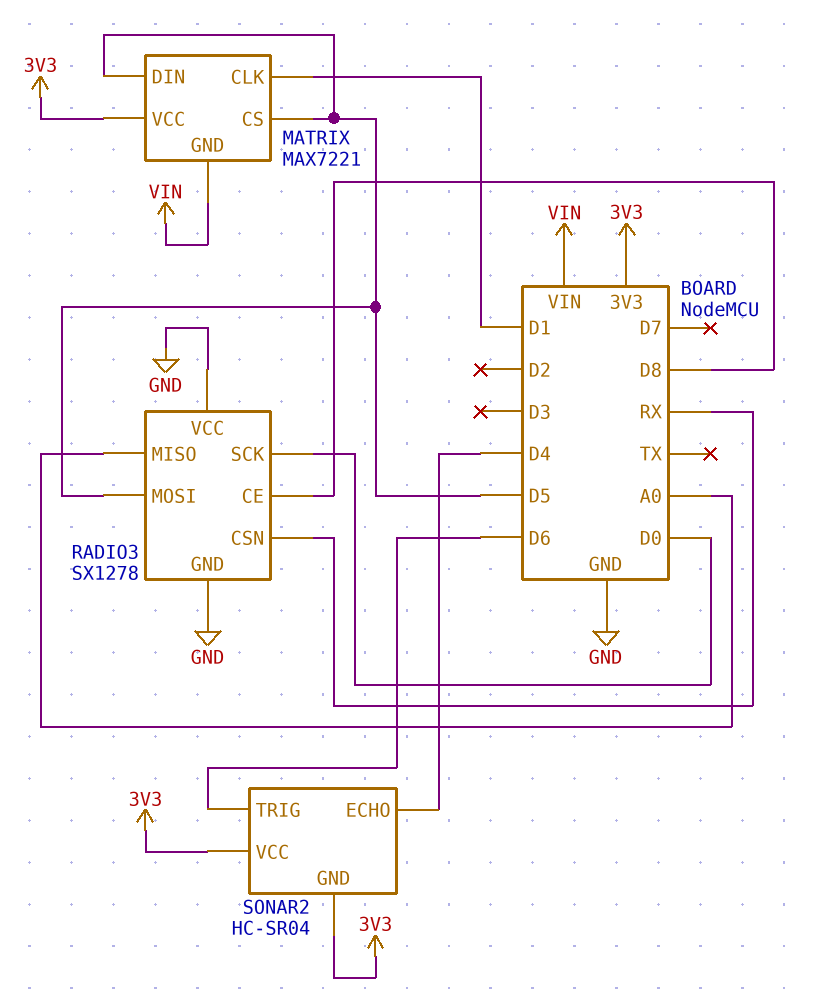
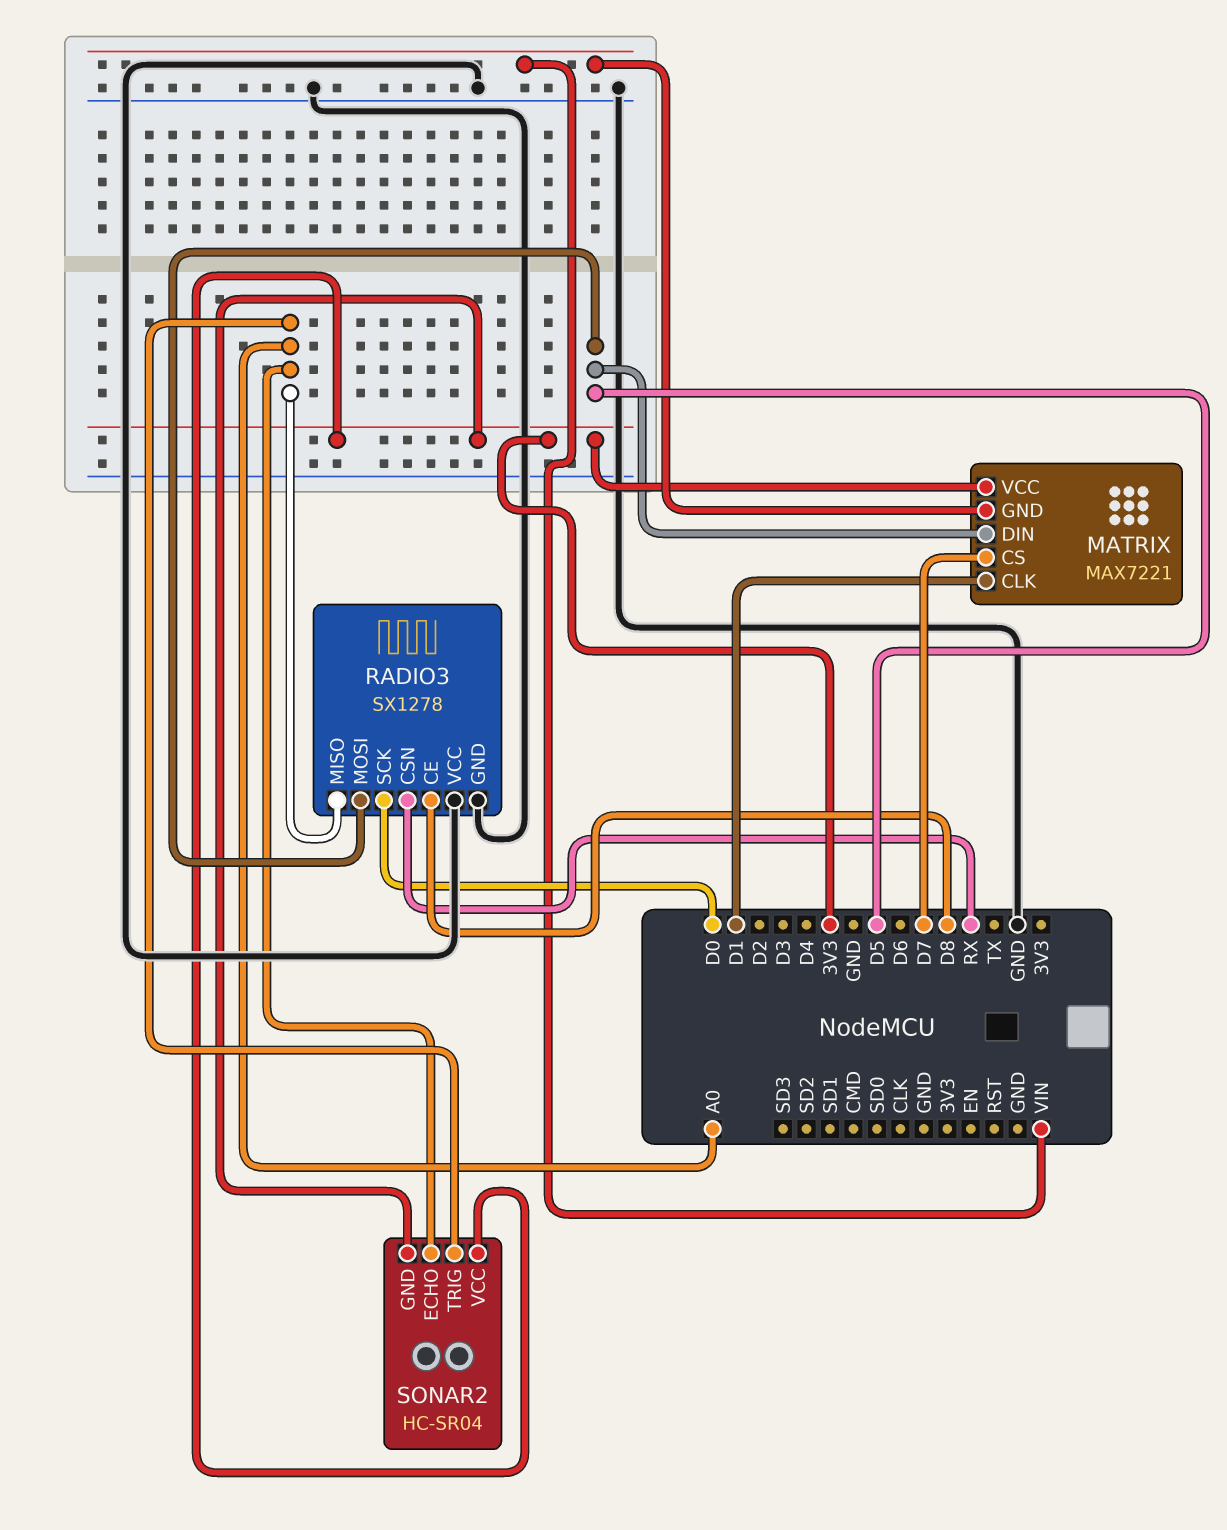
MATRIX pin CS: D5 -> D7
SONAR2 pin ECHO: D4 -> A0
SONAR2 pin TRIG: D6 -> A0

